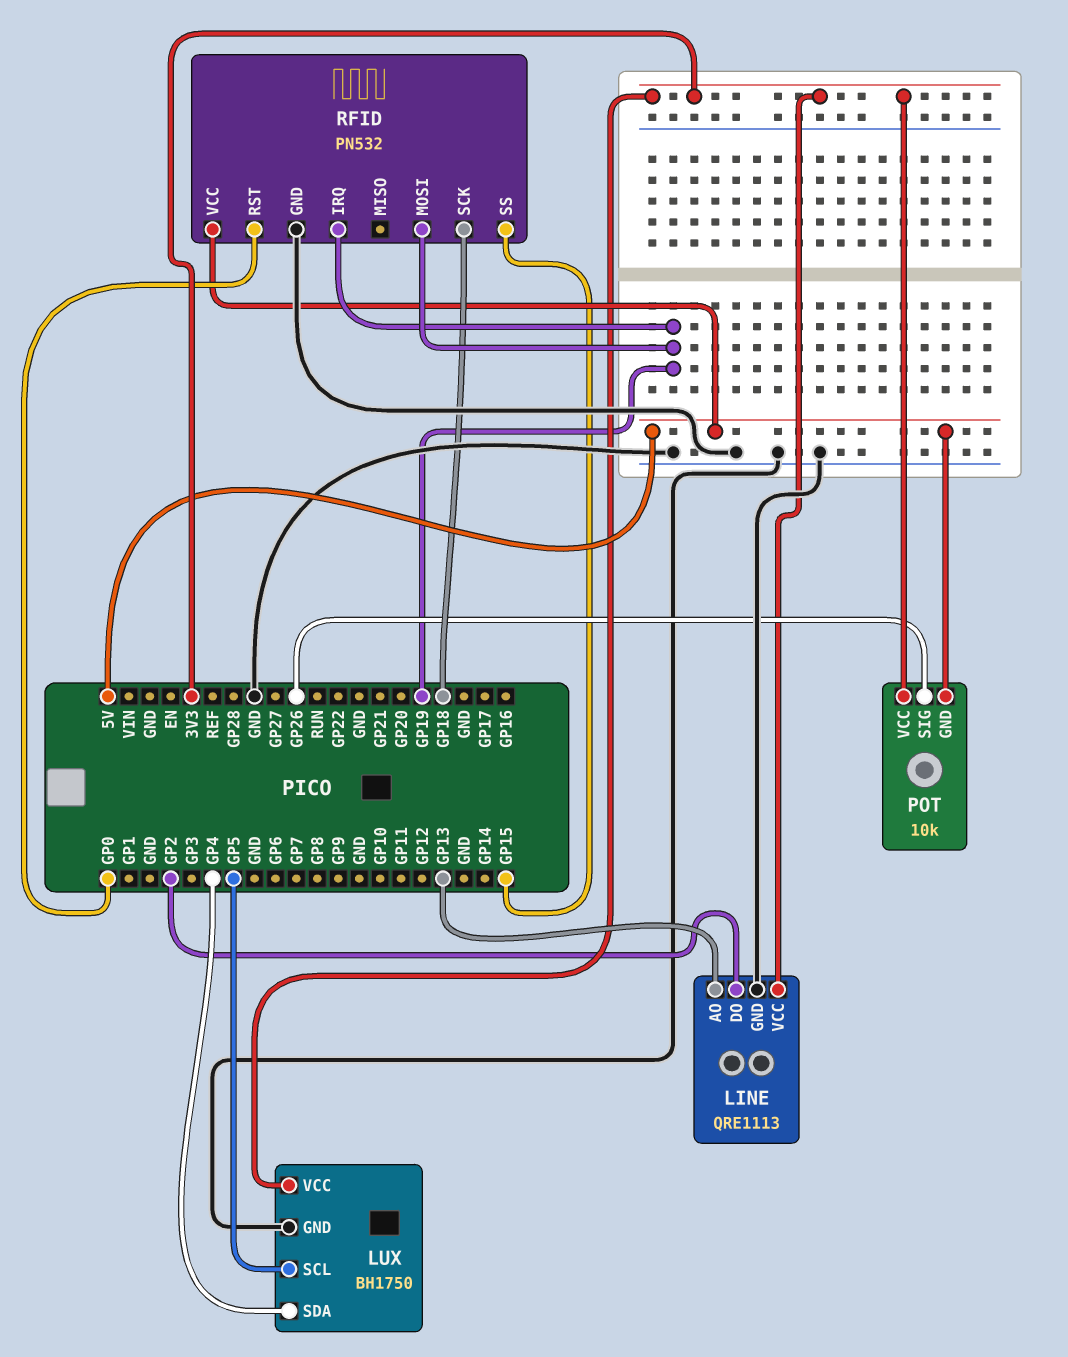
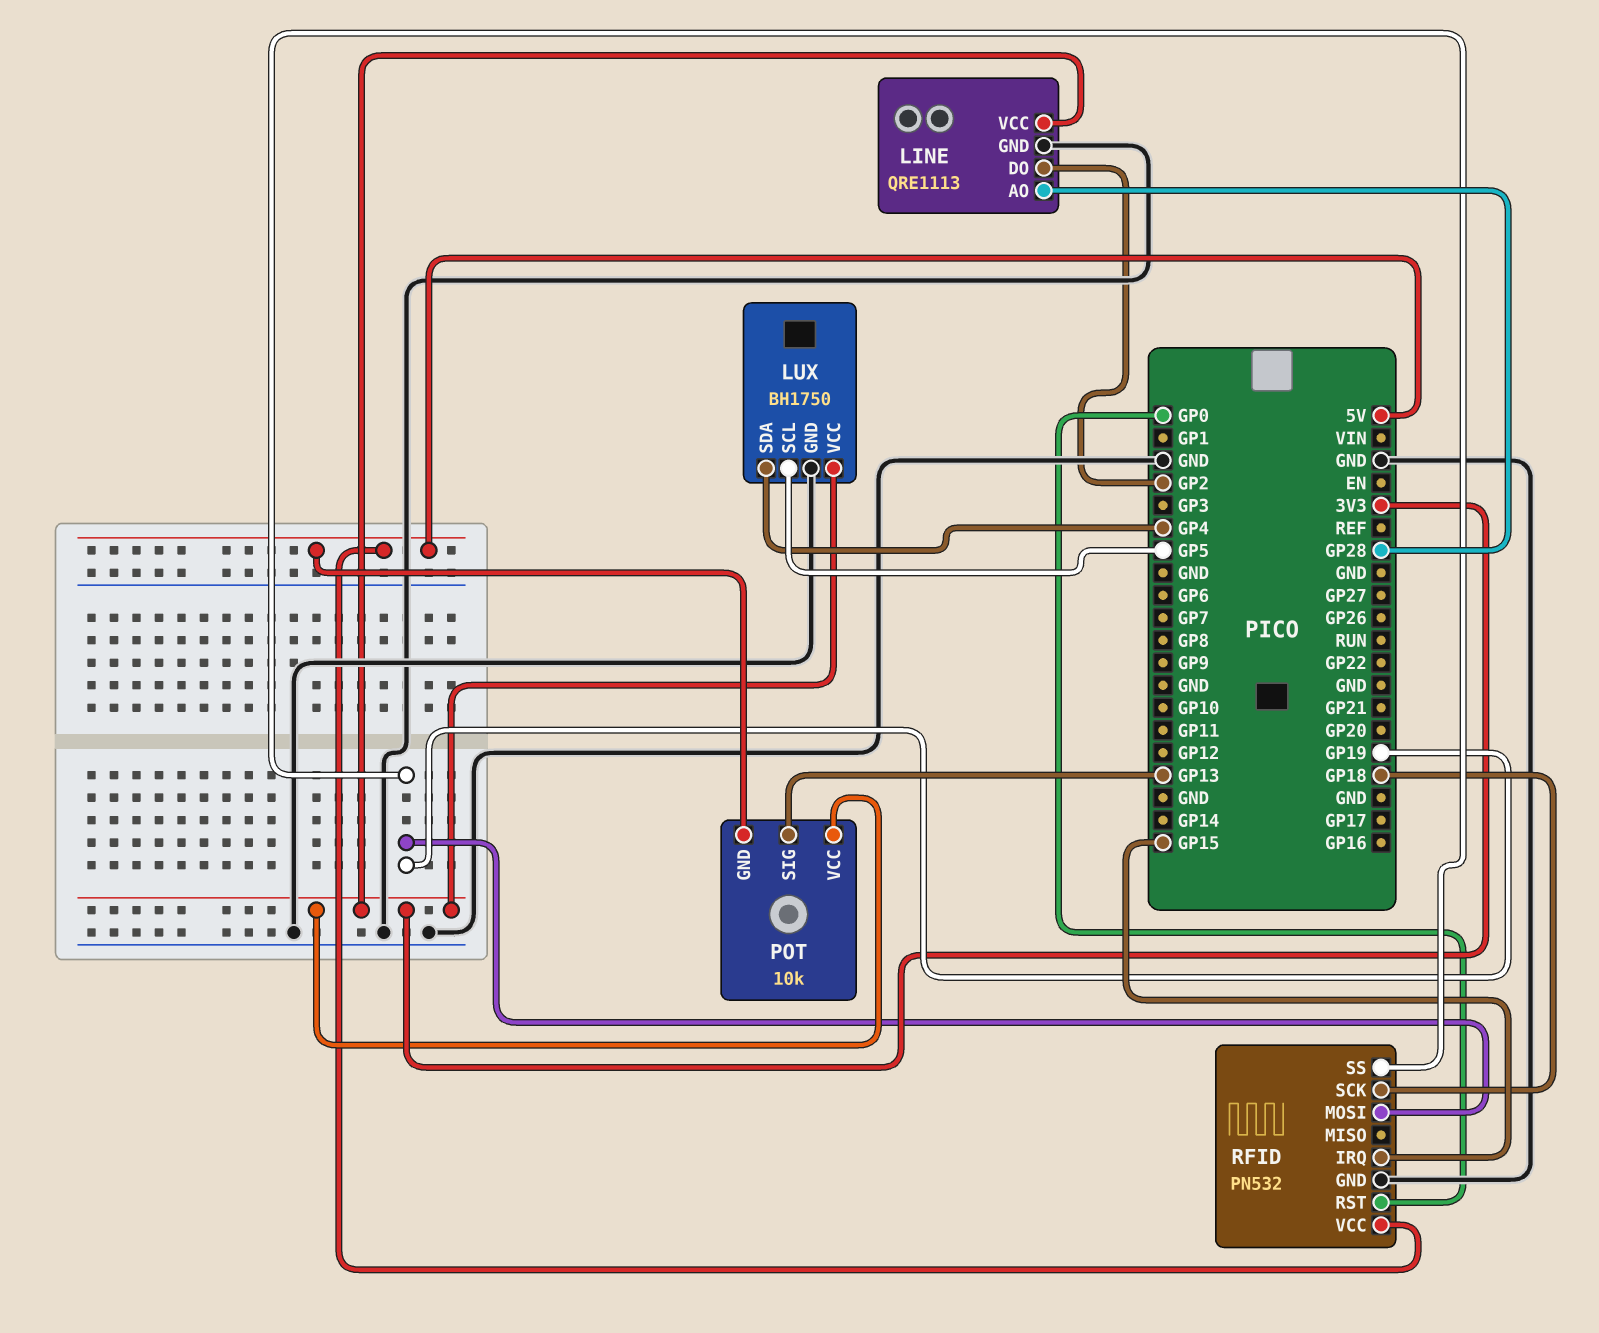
LINE pin AO: GP13 -> GP28
POT pin SIG: GP26 -> GP13
RFID pin IRQ: GP19 -> GP15
RFID pin SS: GP15 -> GP19

